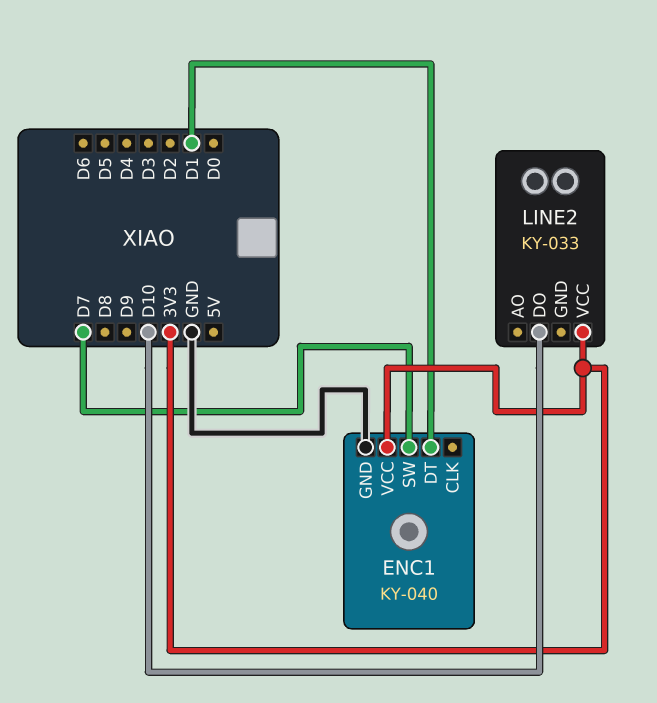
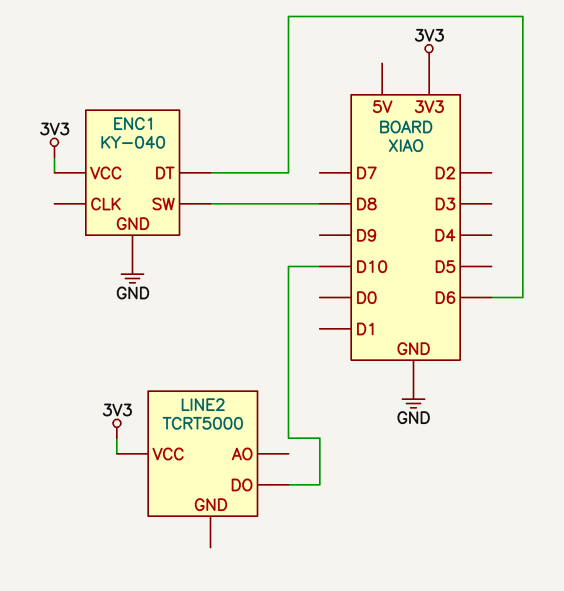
ENC1 pin DT: D1 -> D6
ENC1 pin SW: D7 -> D8
LINE2: KY-033 -> TCRT5000

